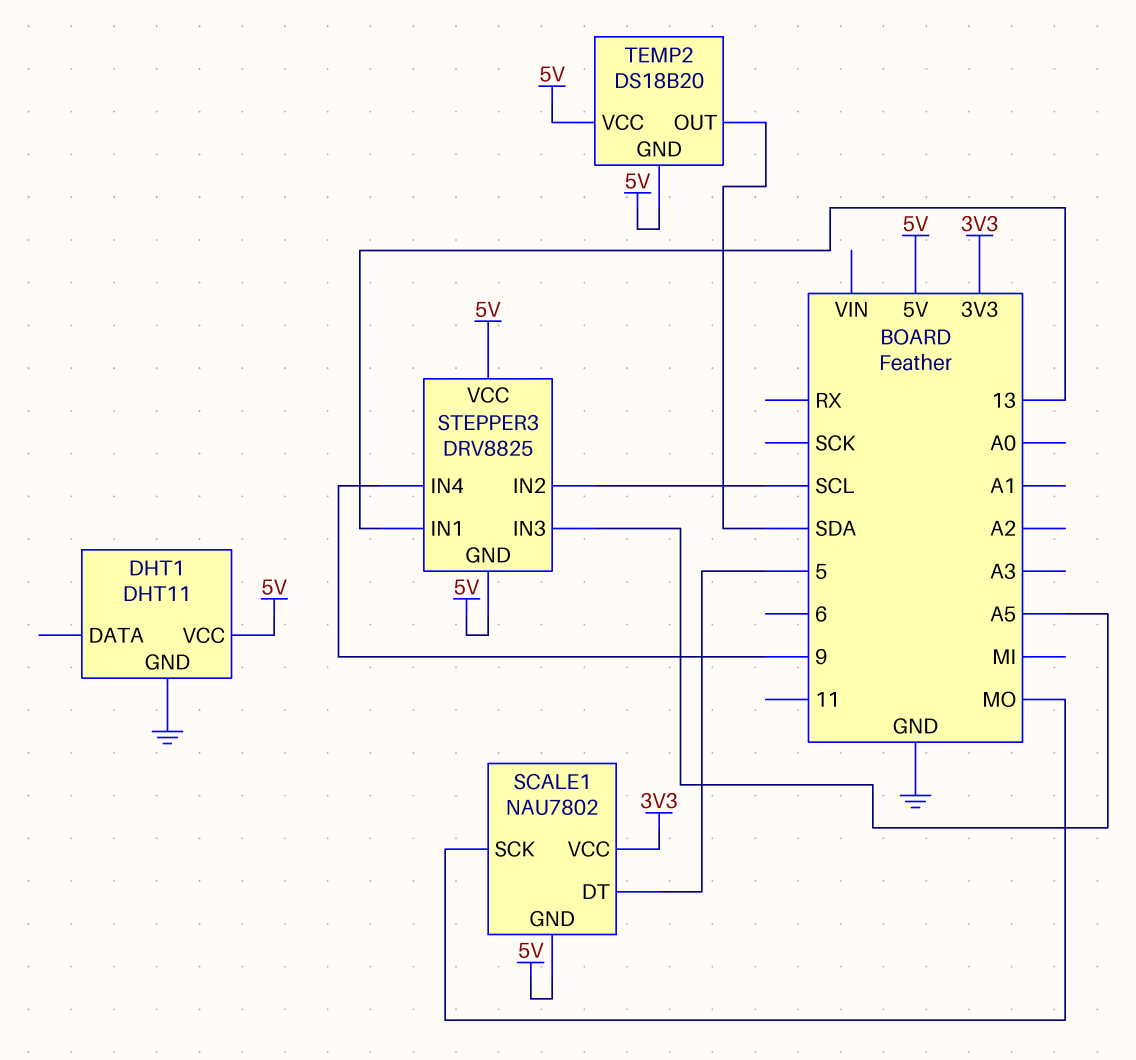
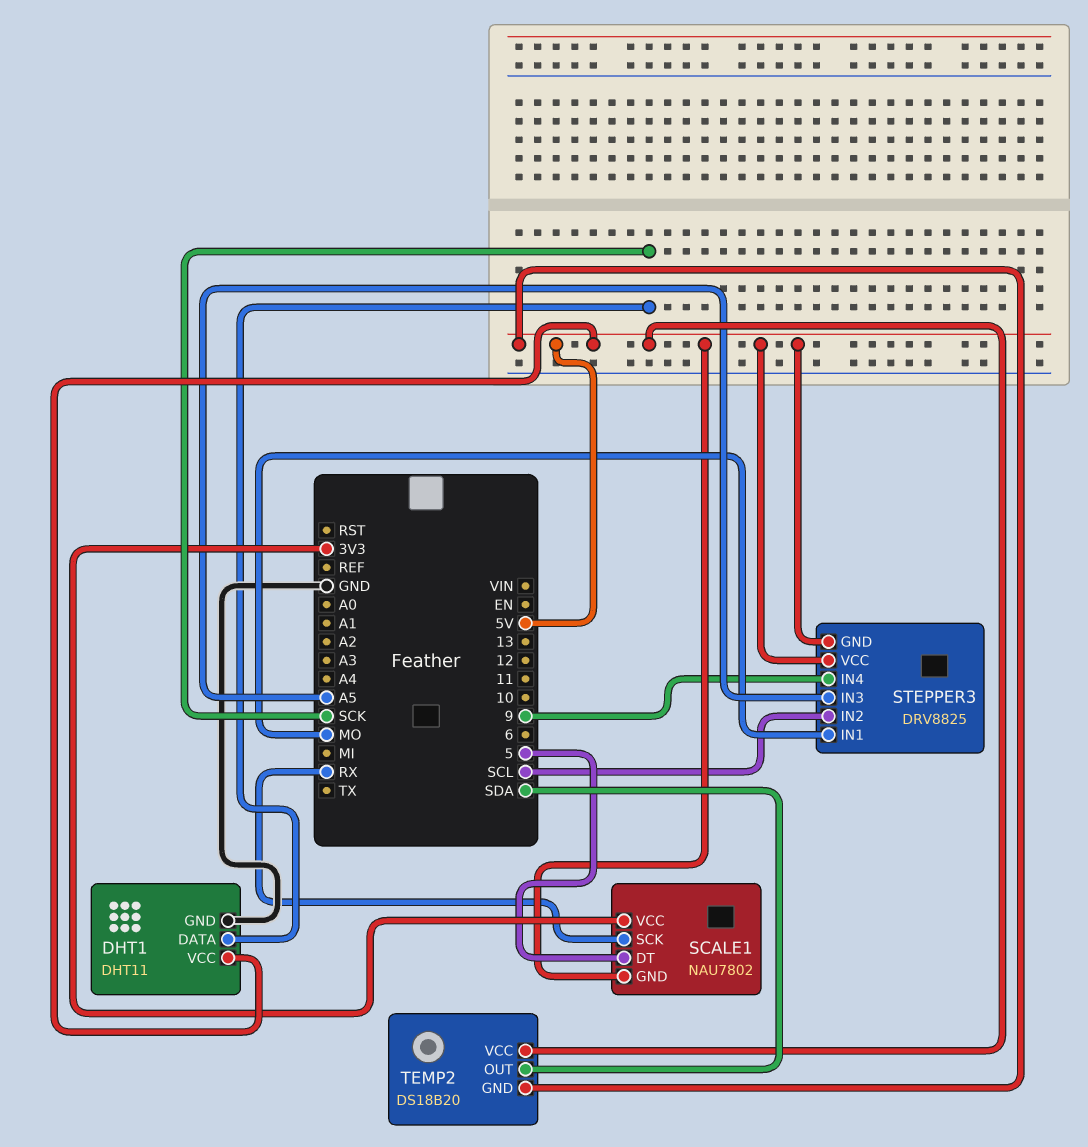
DHT1 pin DATA: none -> SCK
SCALE1 pin SCK: MO -> RX
STEPPER3 pin IN1: 13 -> MO

